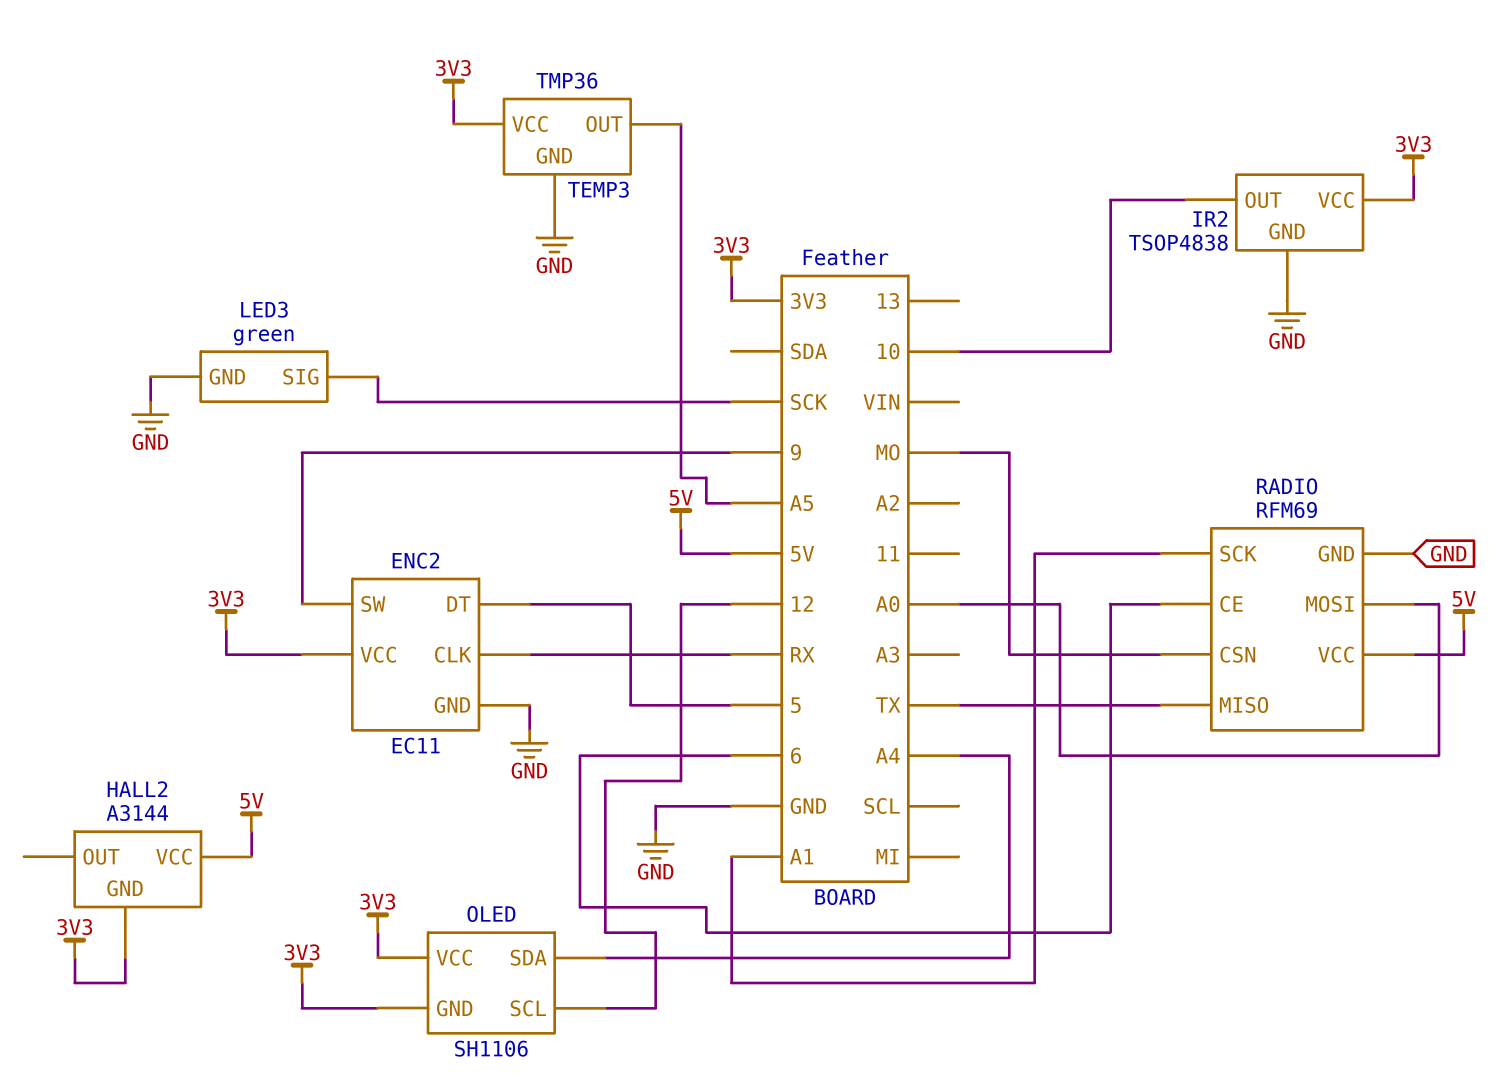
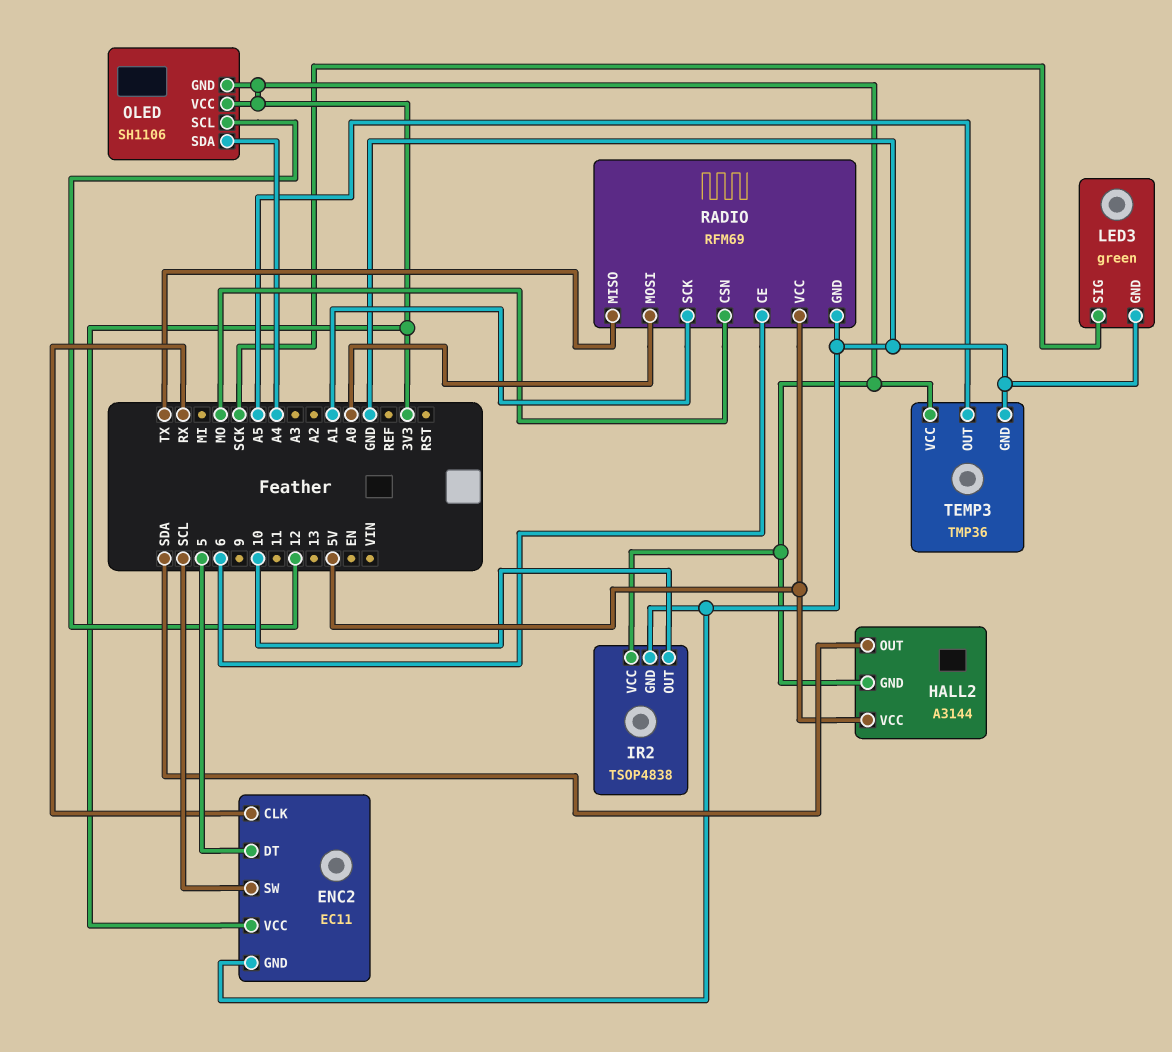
ENC2 pin SW: 9 -> SCL
HALL2 pin OUT: none -> SDA

